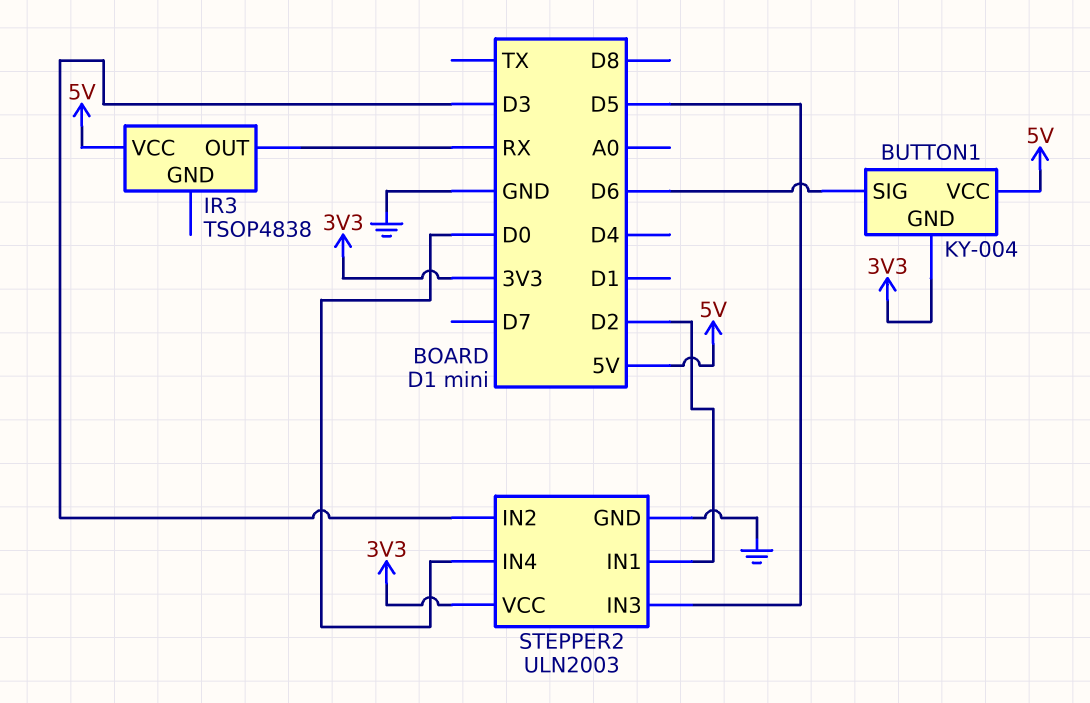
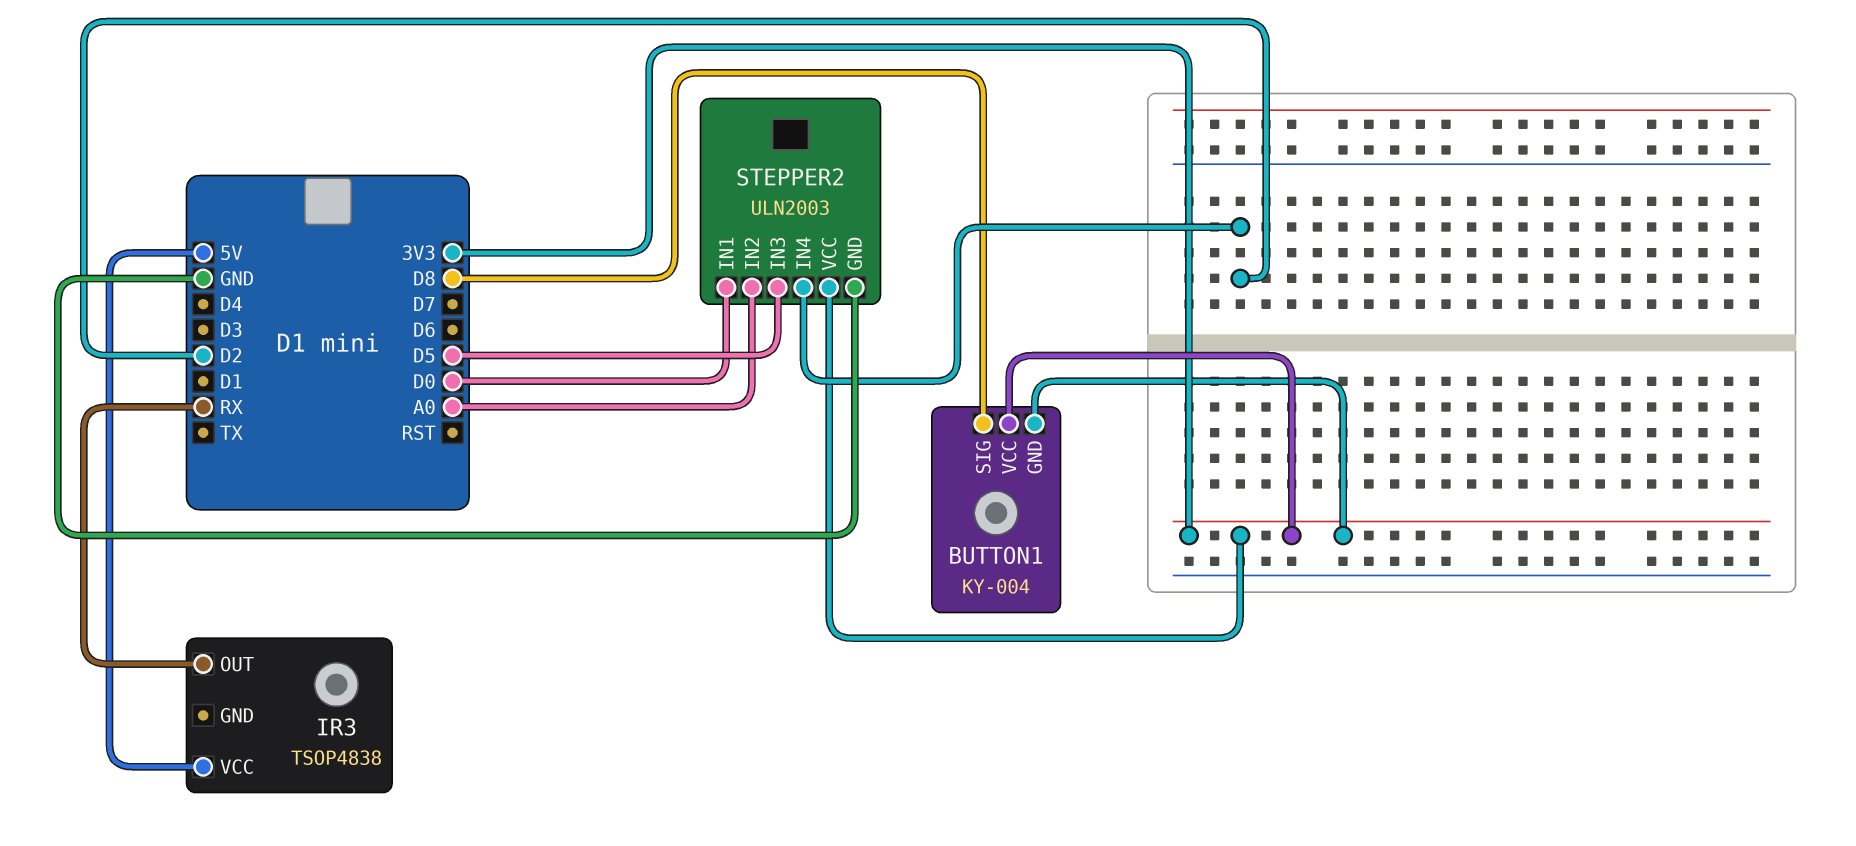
BUTTON1 pin SIG: D6 -> D8
BUTTON1 pin VCC: 5V -> 3V3
STEPPER2 pin IN1: D2 -> D0
STEPPER2 pin IN2: D3 -> A0
STEPPER2 pin IN4: D0 -> D2

